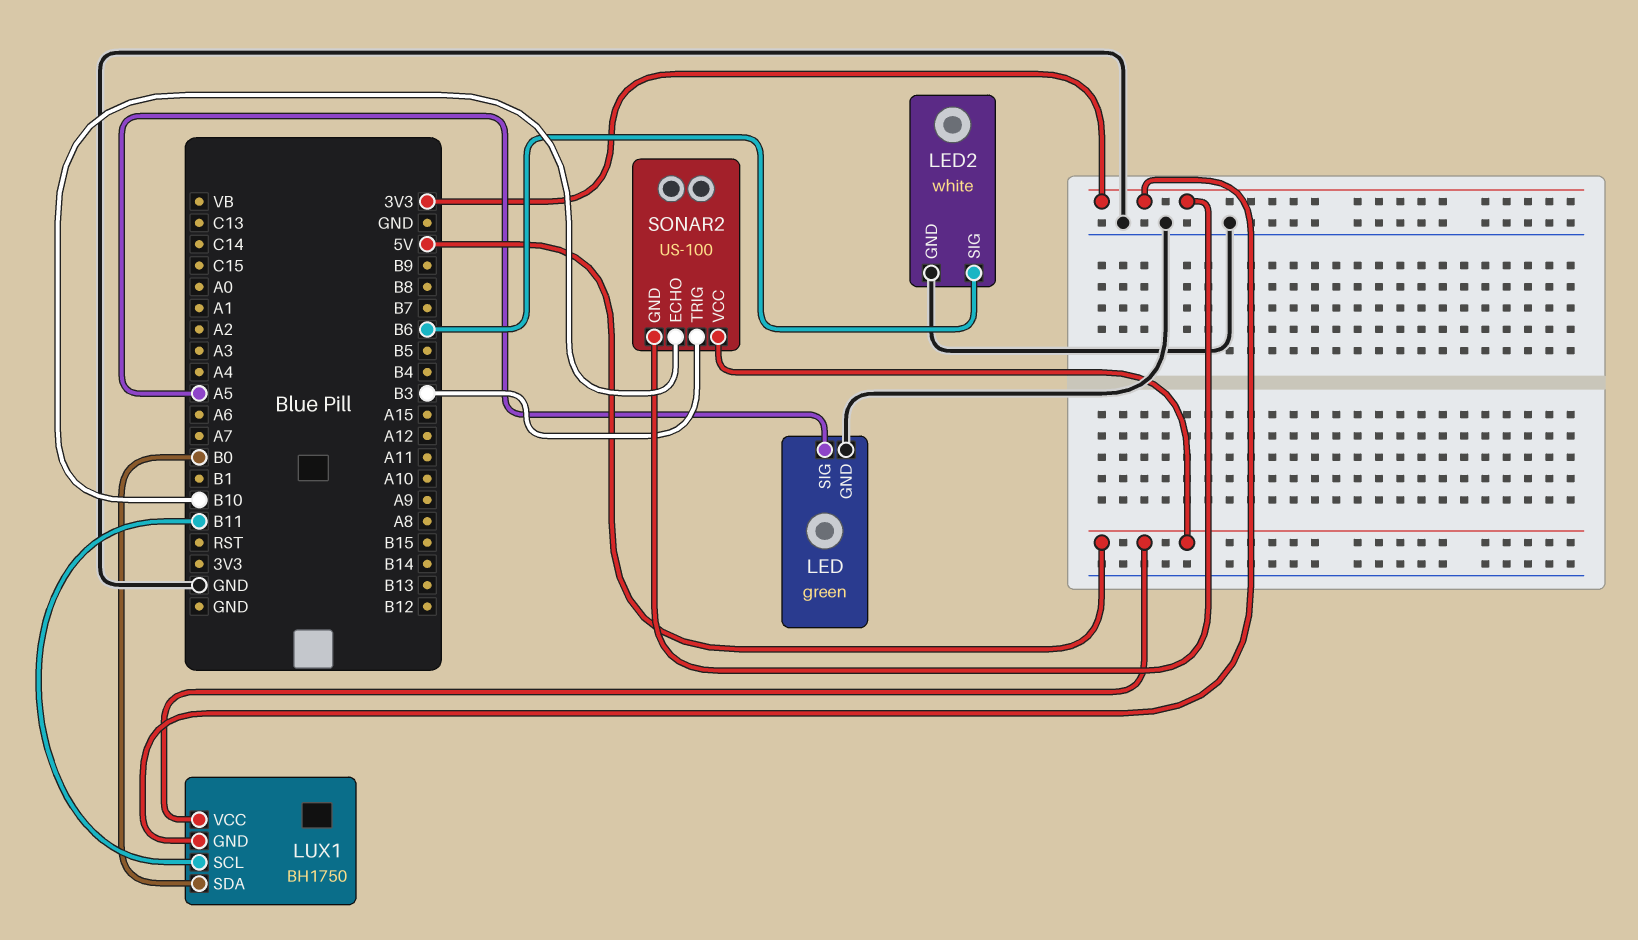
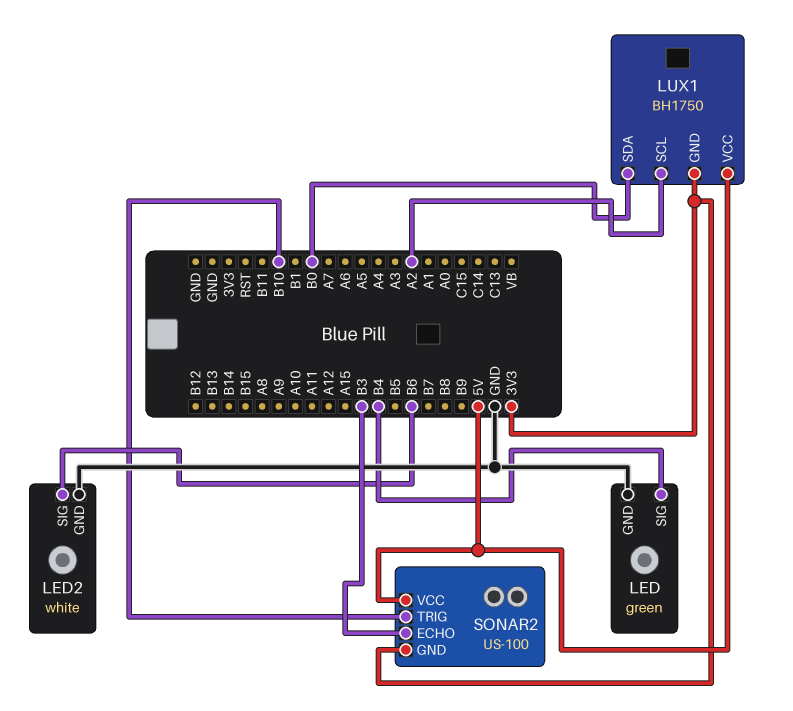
LED pin SIG: A5 -> B4
LUX1 pin SCL: B11 -> A2
SONAR2 pin ECHO: B10 -> B3
SONAR2 pin TRIG: B3 -> B10

